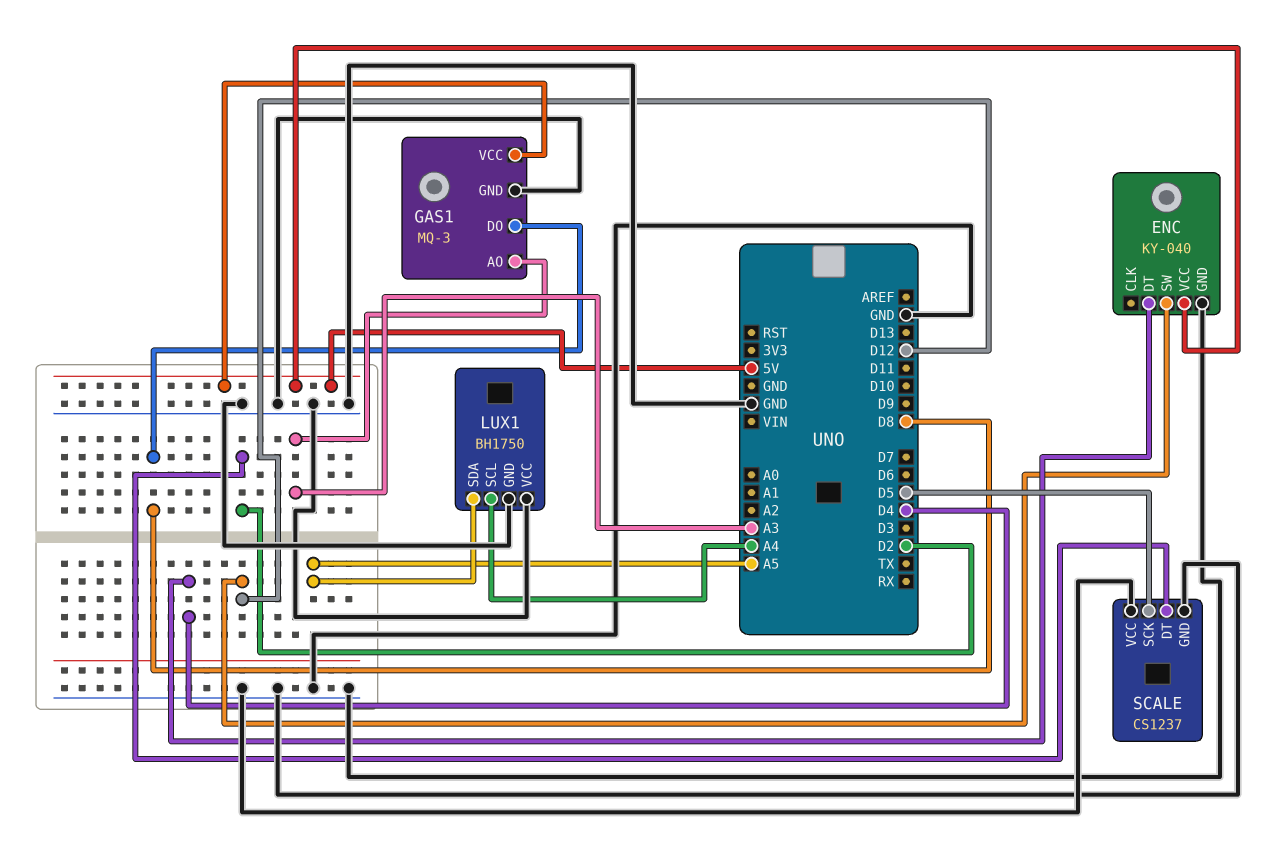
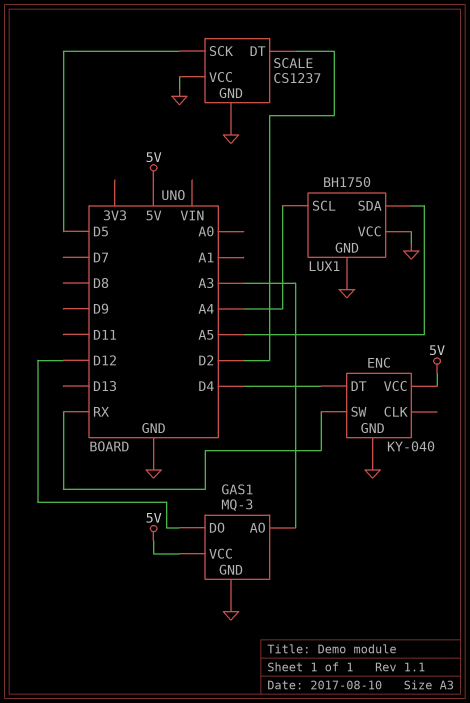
ENC pin SW: D12 -> RX
GAS1 pin DO: D8 -> D12

